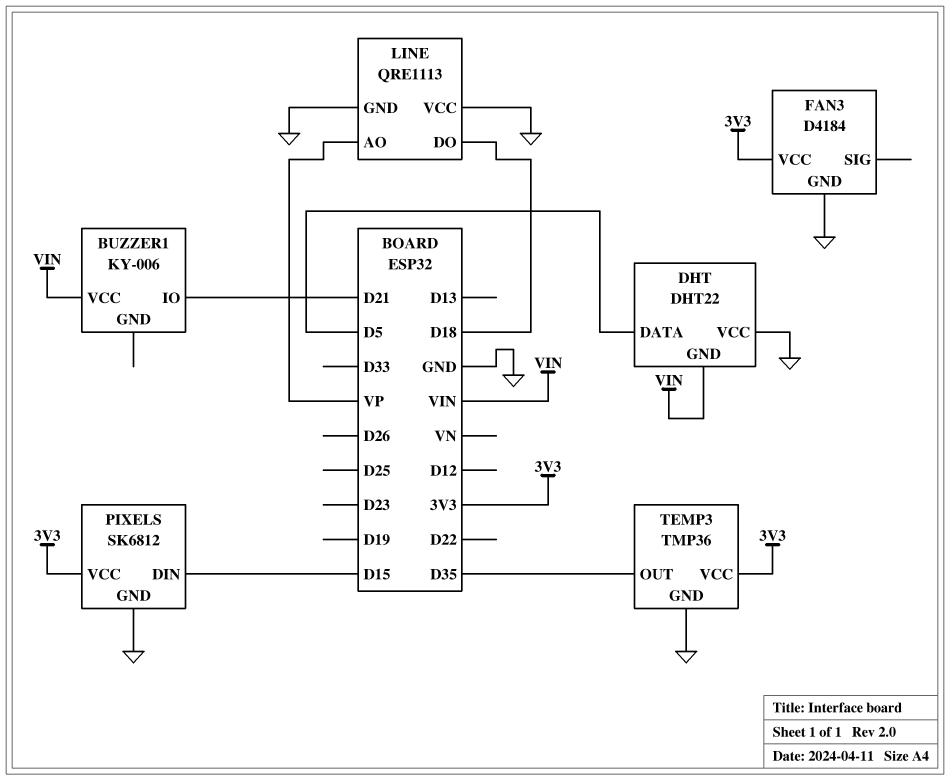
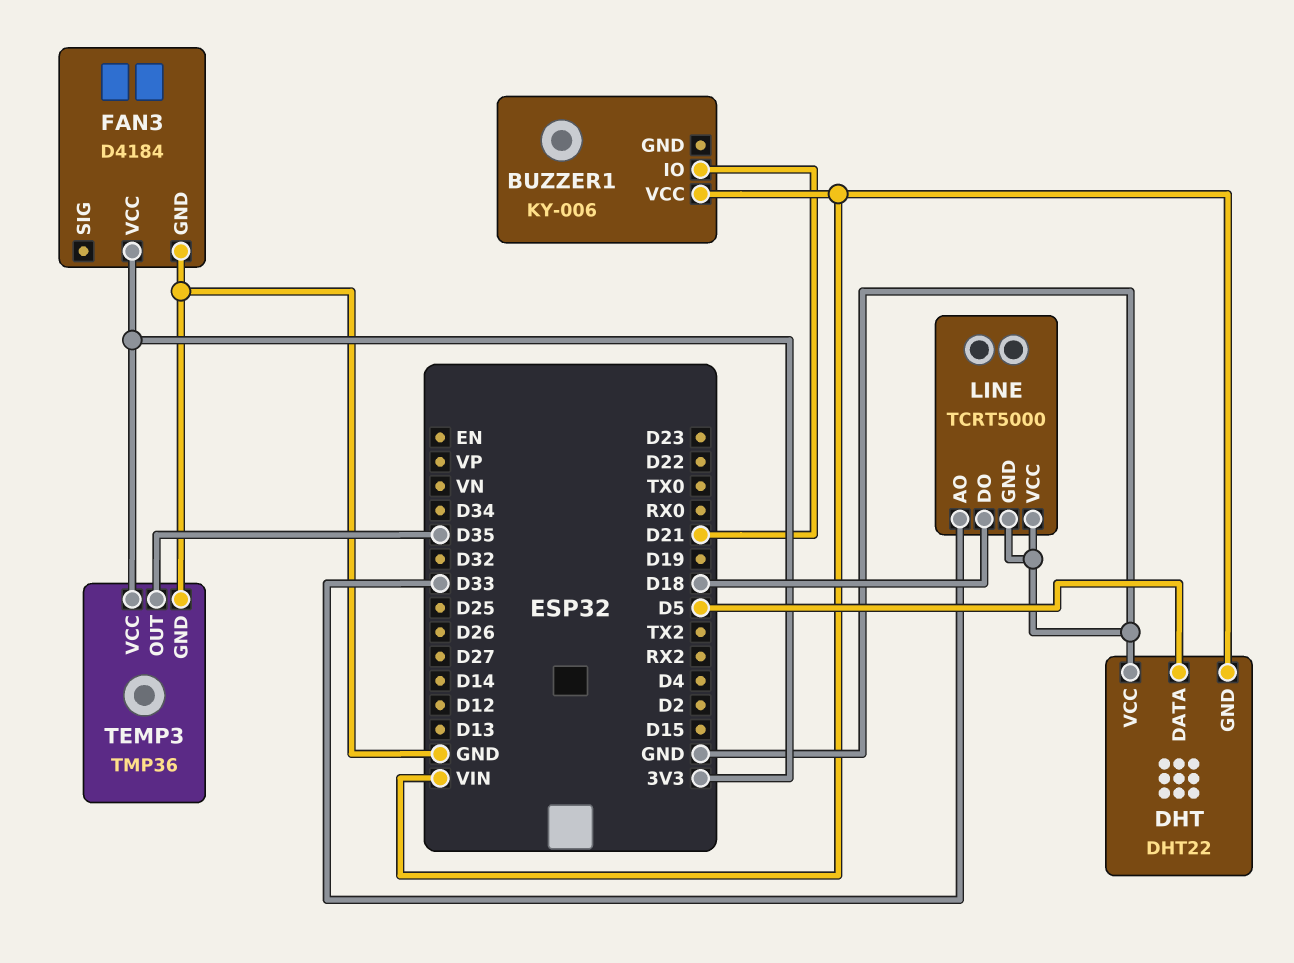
LINE: QRE1113 -> TCRT5000
LINE pin AO: VP -> D33
PIXELS: SK6812 -> none
PIXELS pin DIN: D15 -> none
PIXELS pin GND: GND -> none
PIXELS pin VCC: 3V3 -> none

